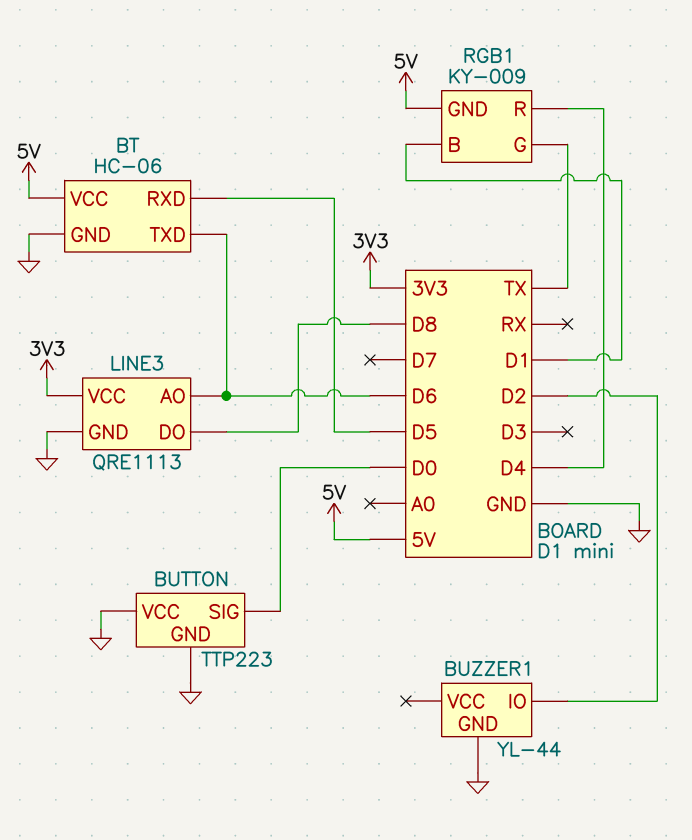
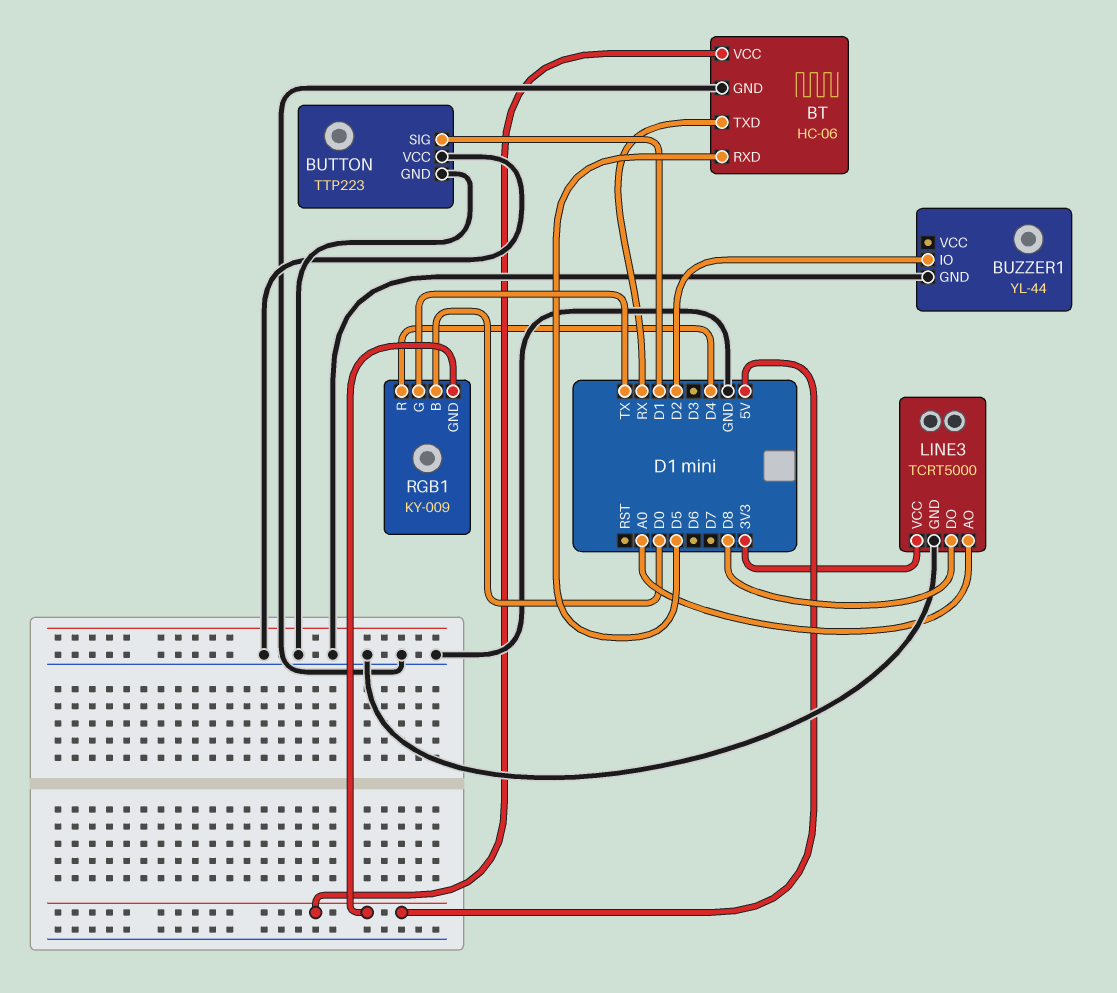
BT pin TXD: D6 -> RX
BUTTON pin SIG: D0 -> D1
LINE3: QRE1113 -> TCRT5000
LINE3 pin AO: D6 -> A0
RGB1 pin B: D1 -> D0

